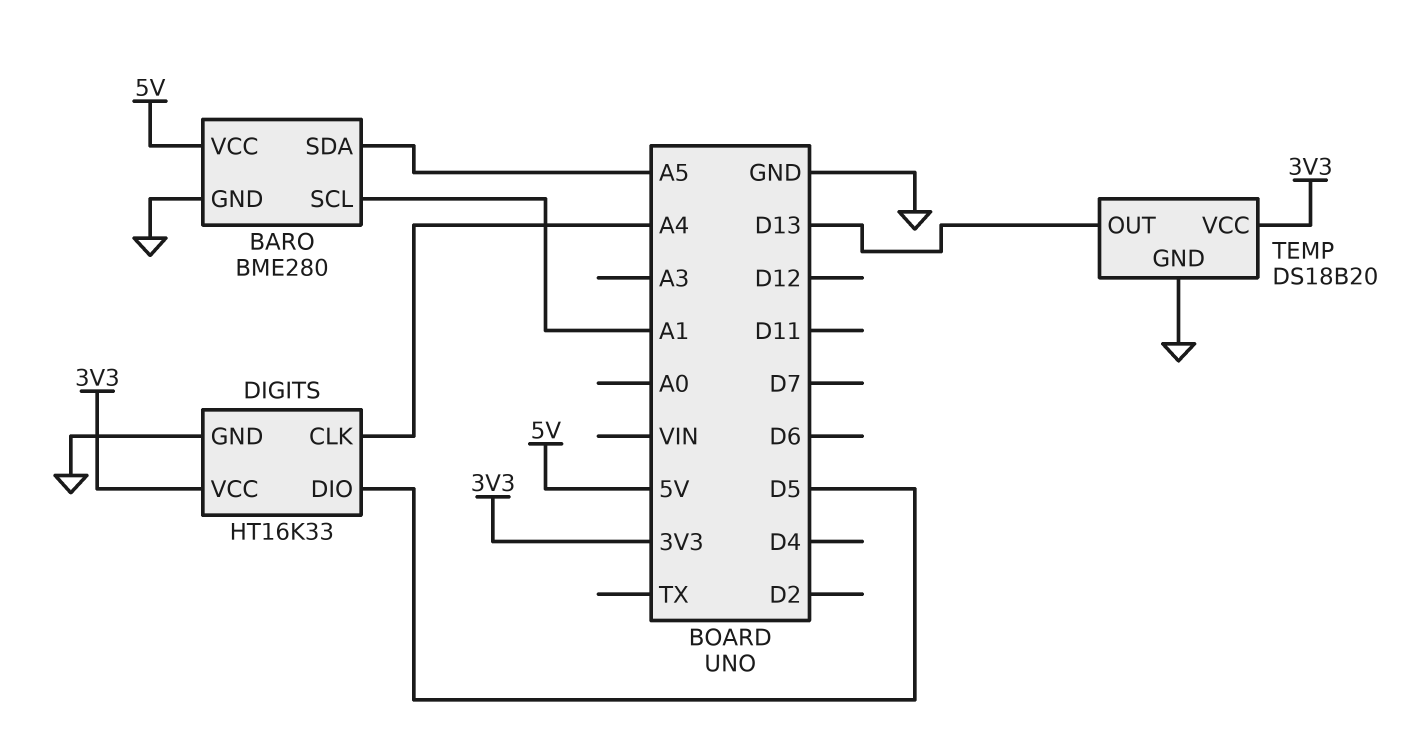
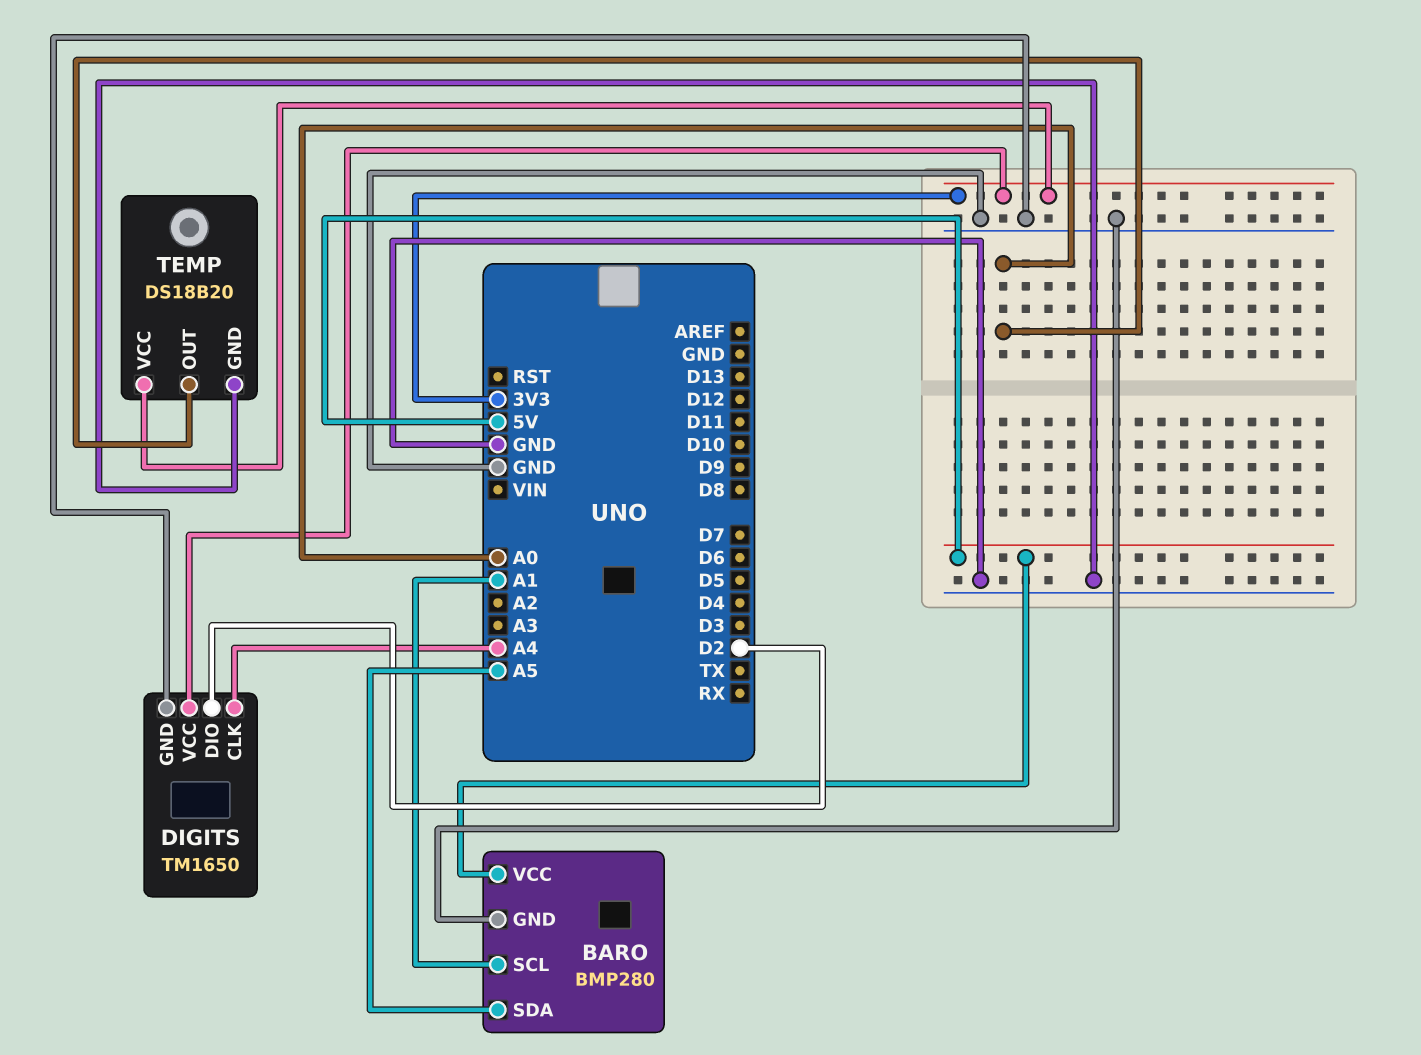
BARO: BME280 -> BMP280
DIGITS: HT16K33 -> TM1650
DIGITS pin DIO: D5 -> D2
TEMP pin OUT: D13 -> A0

